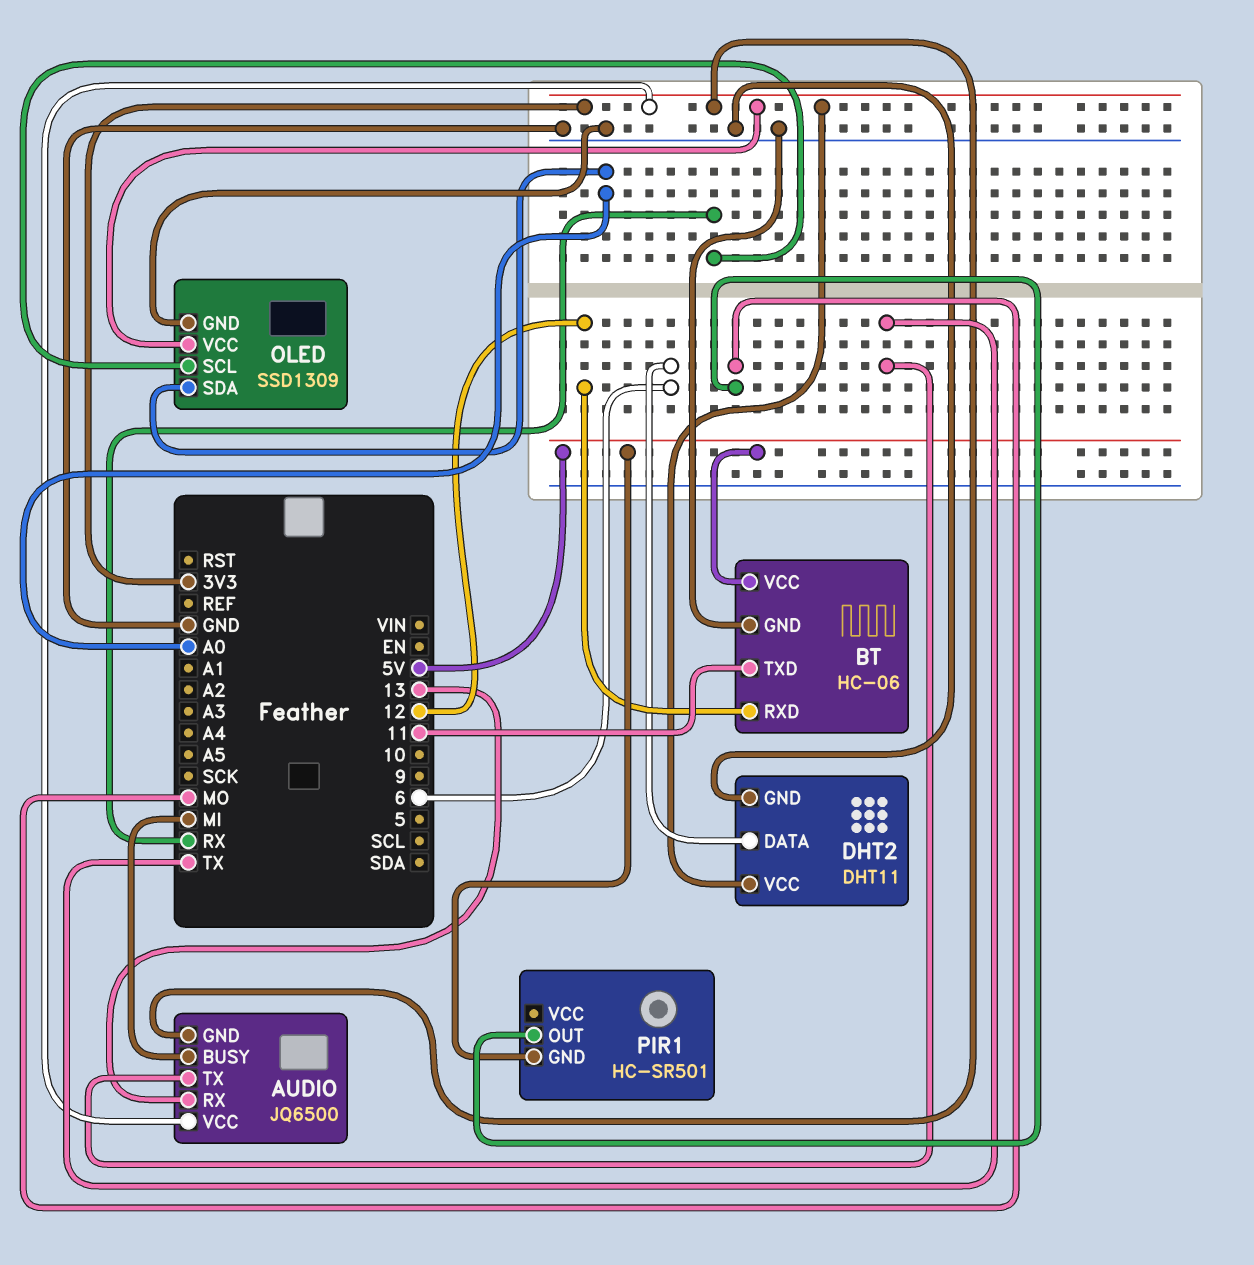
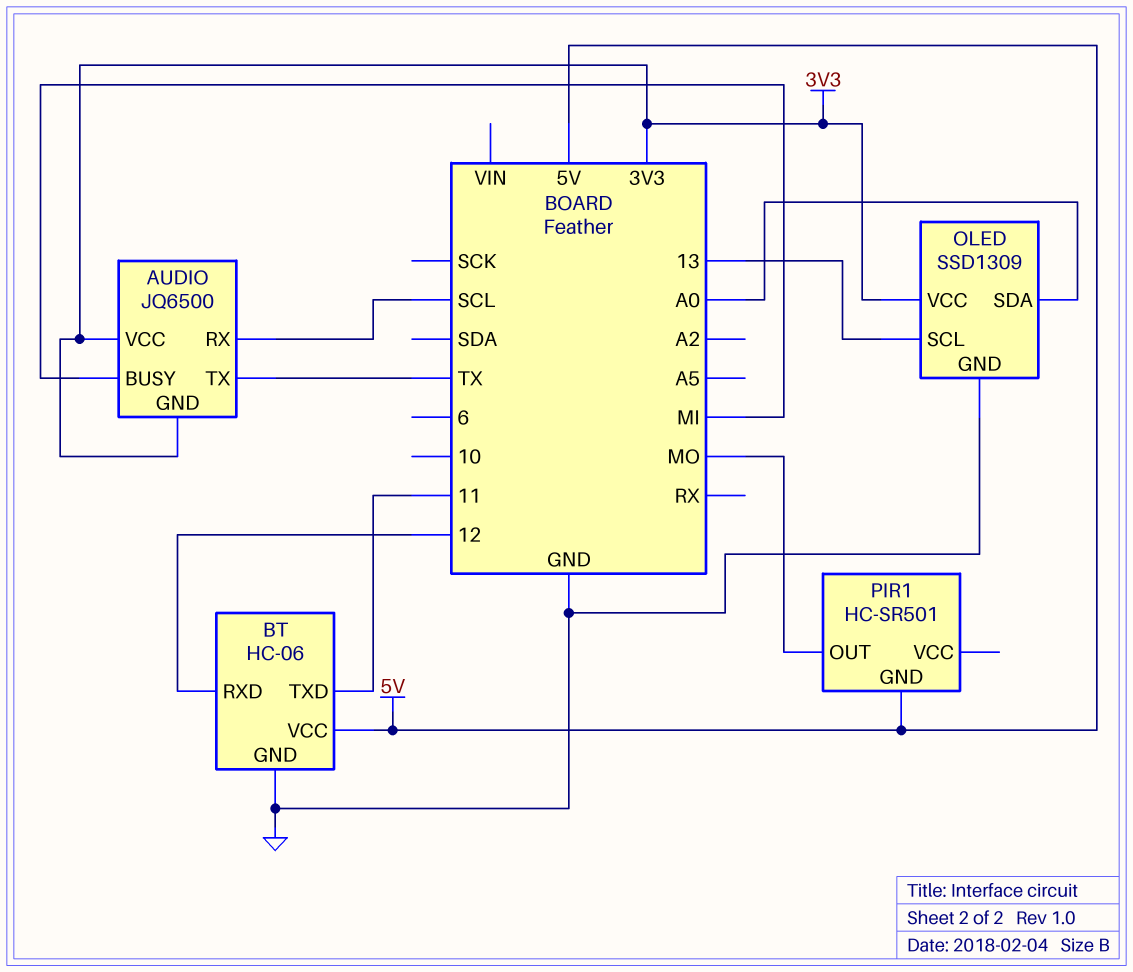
AUDIO pin RX: 13 -> SCL
DHT2: DHT11 -> none
DHT2 pin DATA: 6 -> none
DHT2 pin GND: GND -> none
DHT2 pin VCC: 3V3 -> none
OLED pin SCL: RX -> 13

